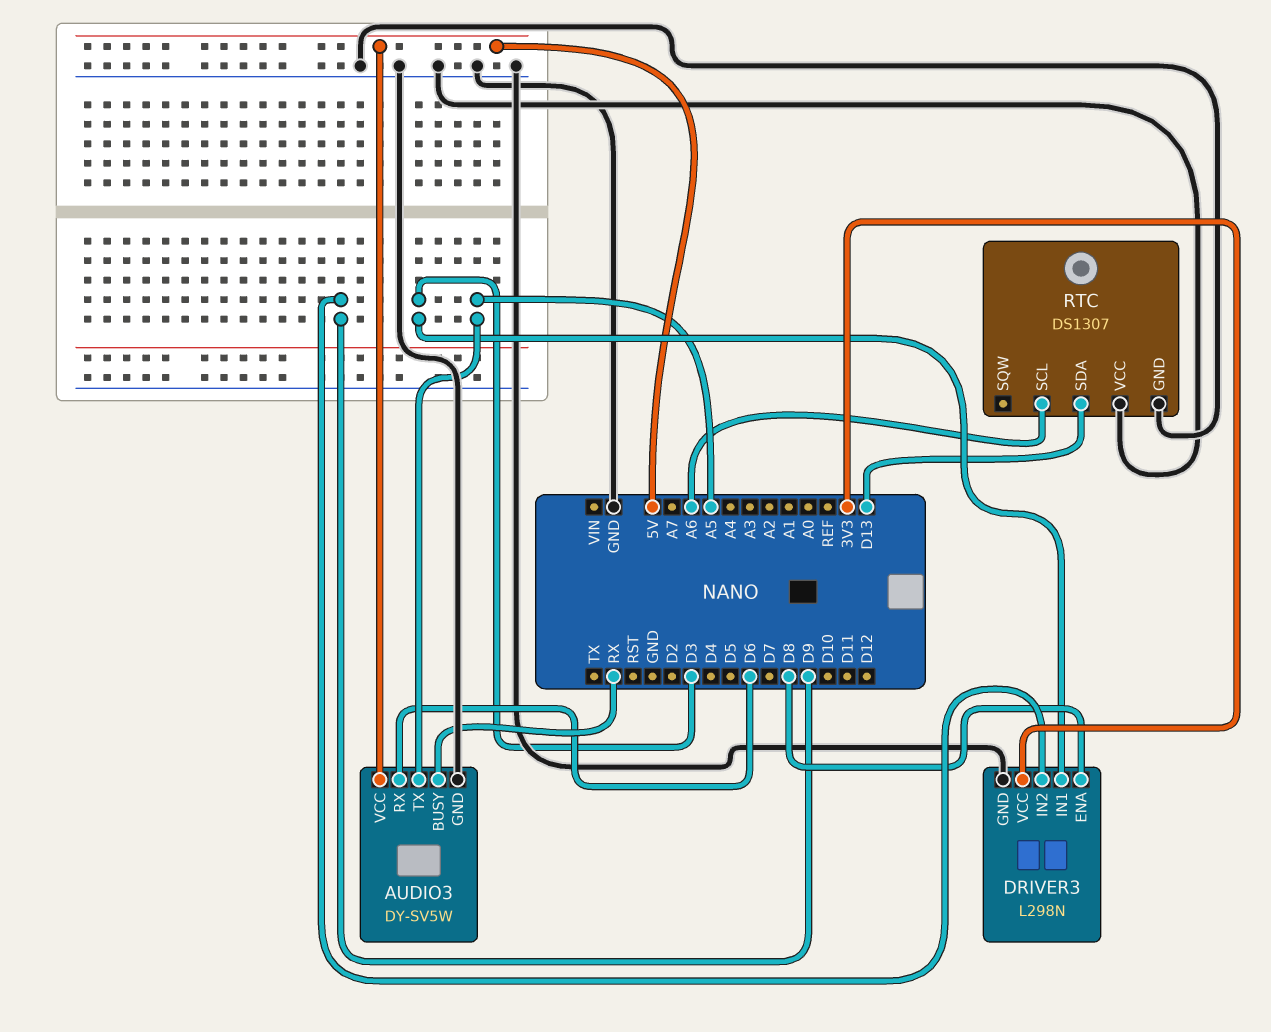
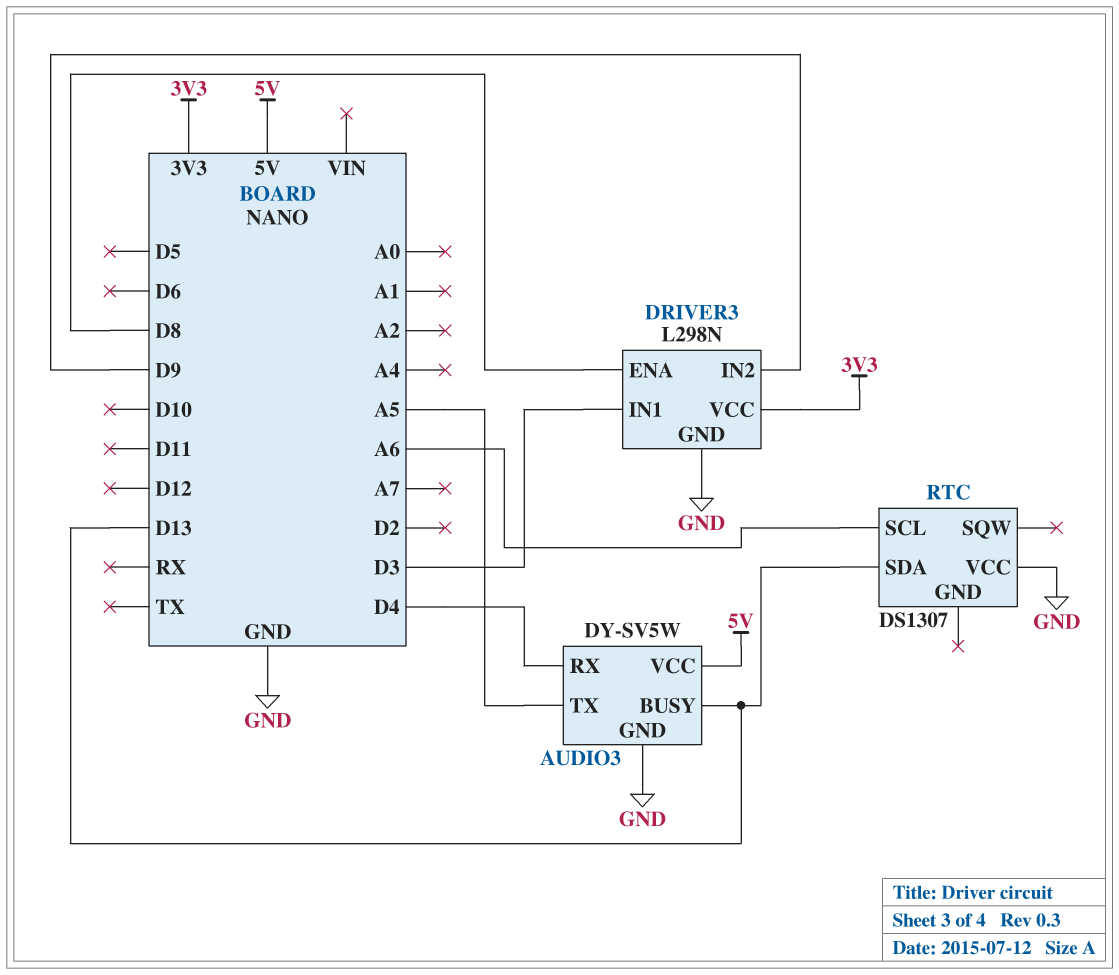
AUDIO3 pin BUSY: RX -> D13
AUDIO3 pin RX: D6 -> D4
RTC pin GND: GND -> none

